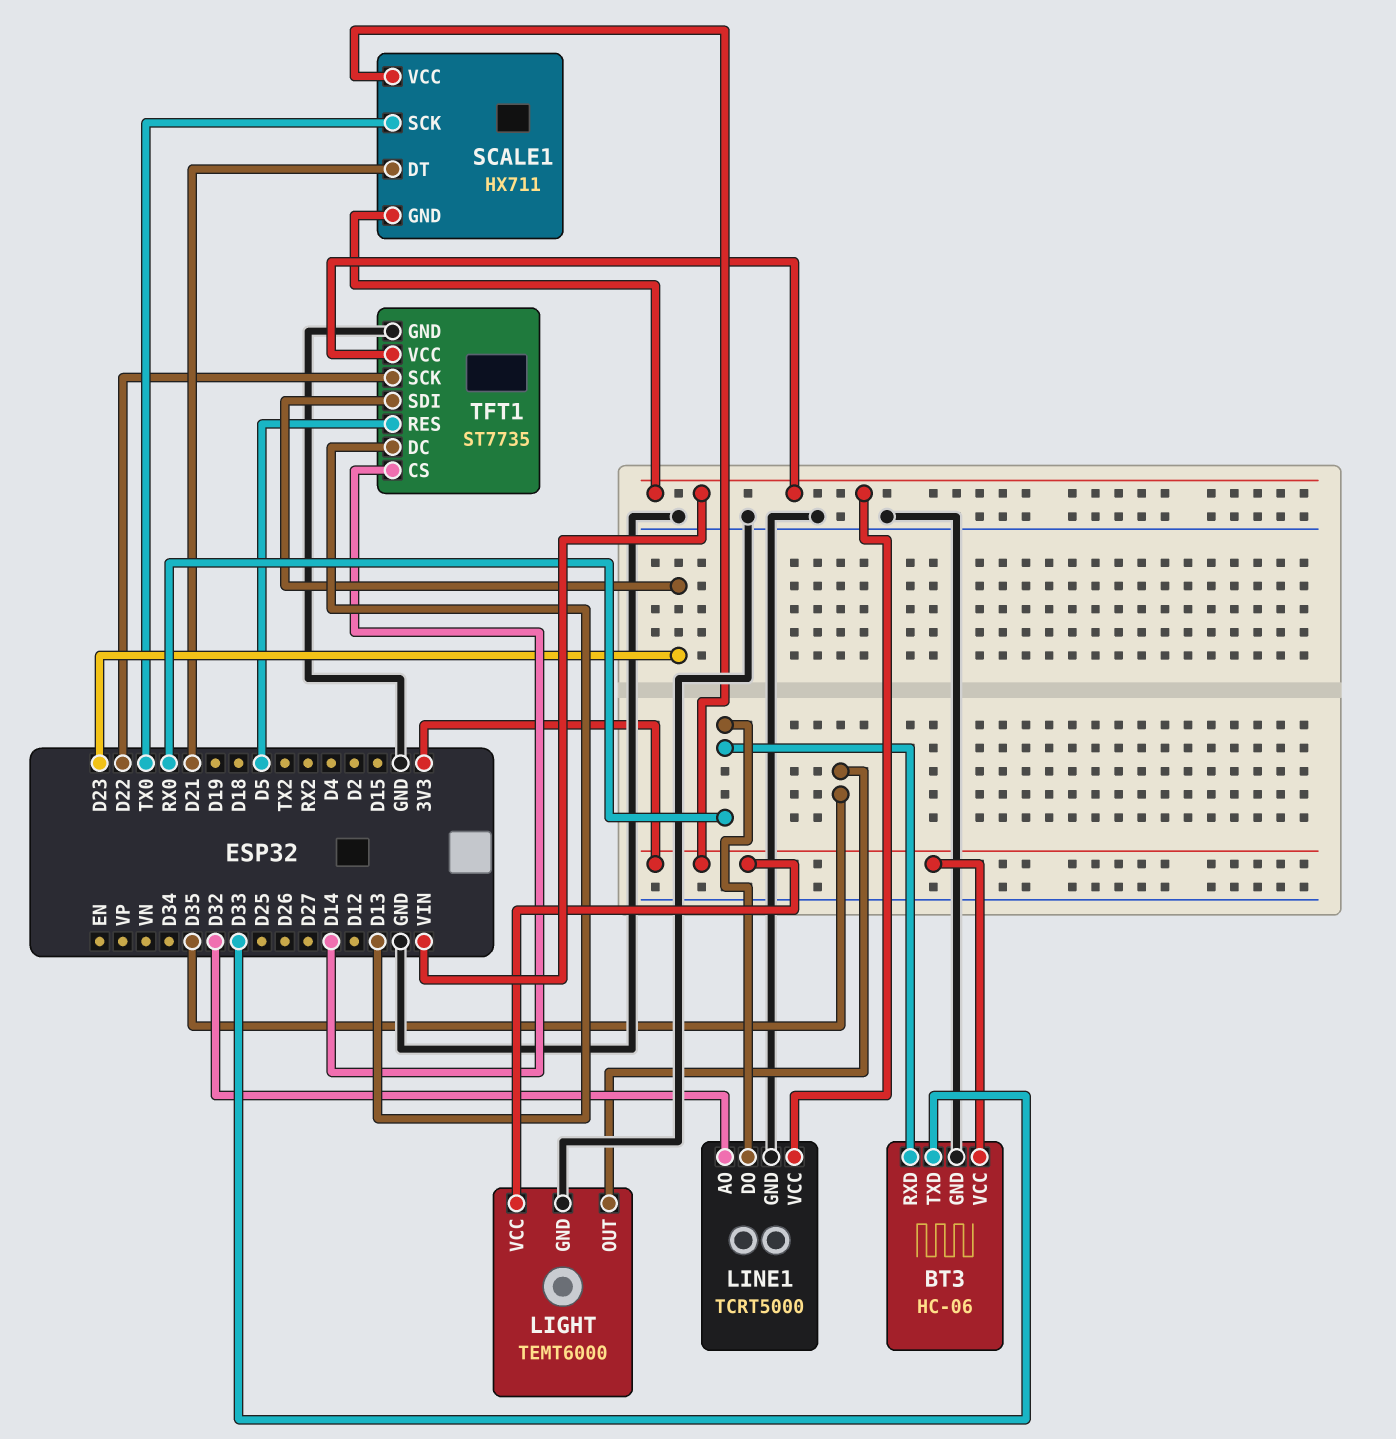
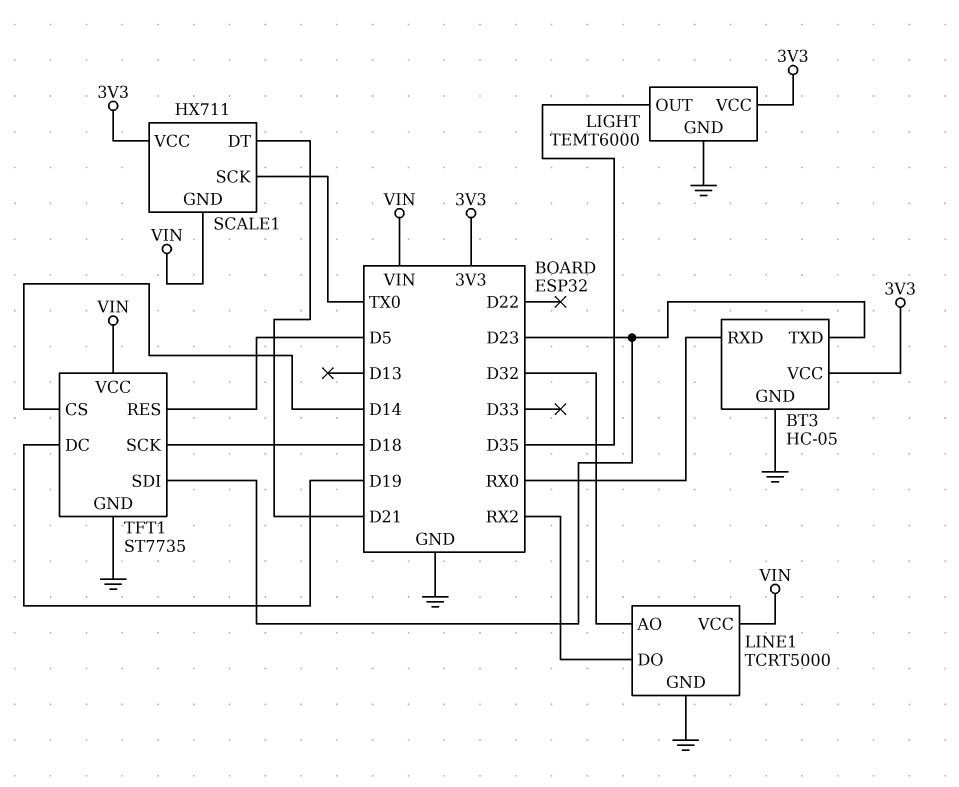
BT3: HC-06 -> HC-05
BT3 pin TXD: D33 -> D23
LINE1 pin DO: RX0 -> RX2
TFT1 pin DC: D13 -> D19
TFT1 pin SCK: D22 -> D18

